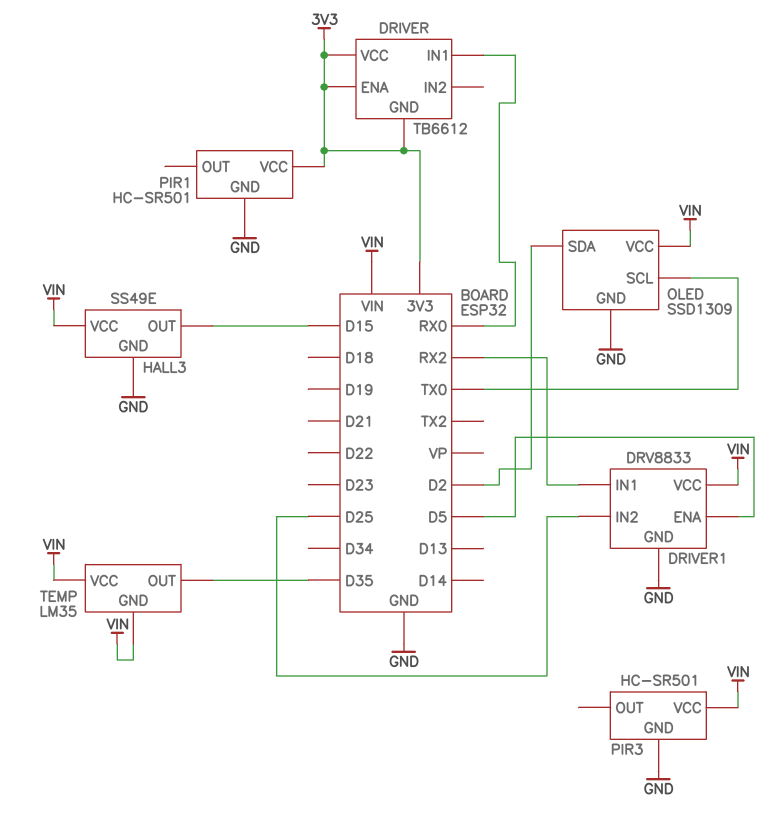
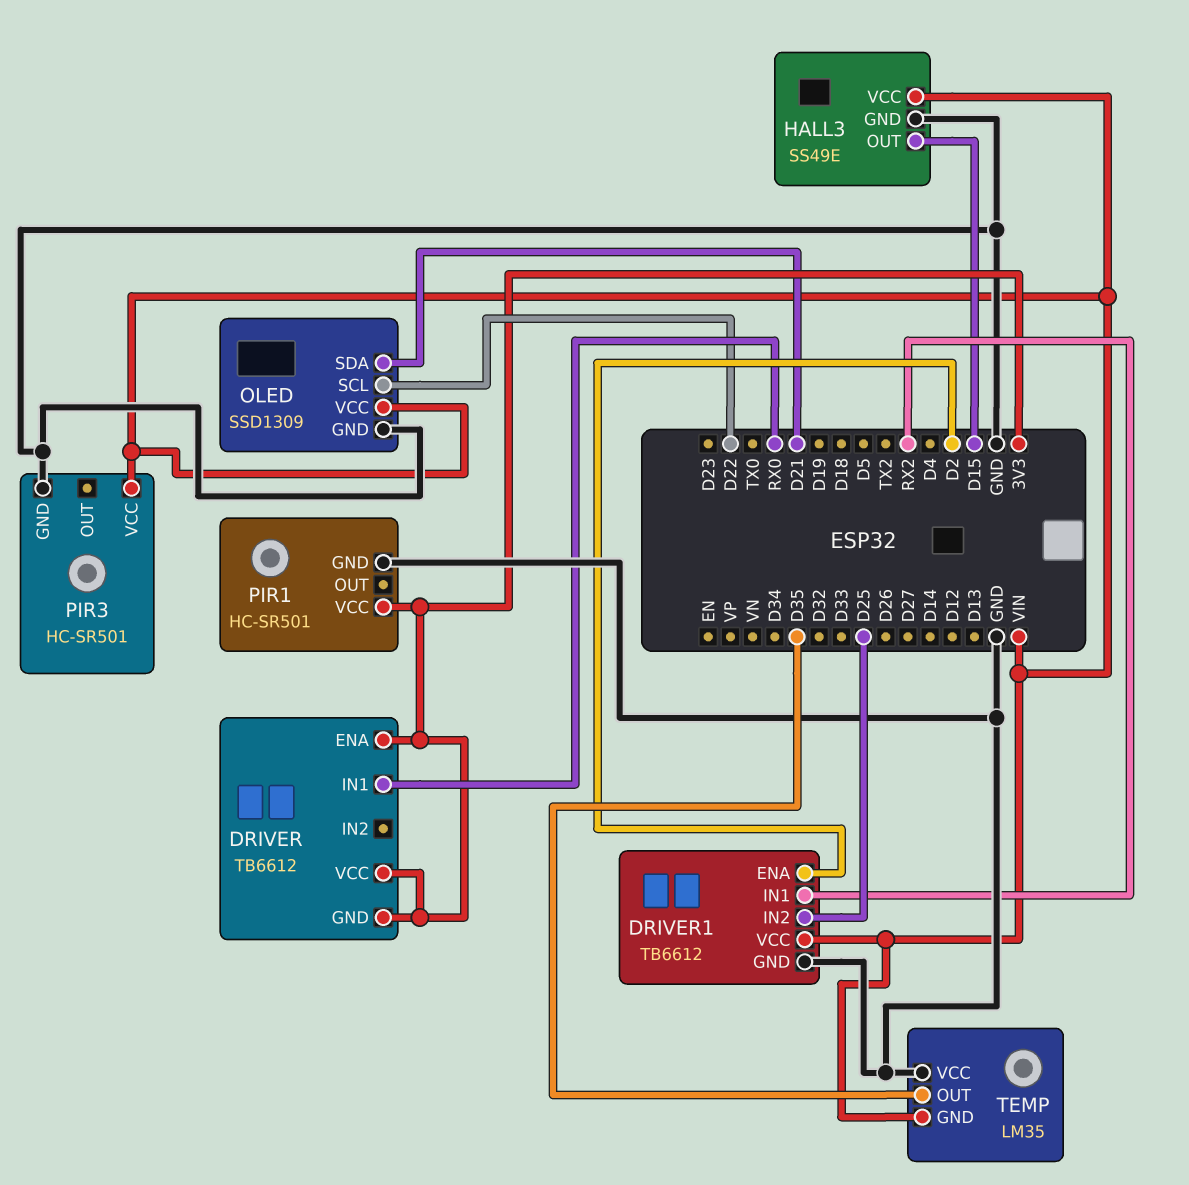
DRIVER1: DRV8833 -> TB6612
DRIVER1 pin ENA: D5 -> D2
OLED pin SCL: TX0 -> D22
OLED pin SDA: D2 -> D21
TEMP pin VCC: VIN -> GND

